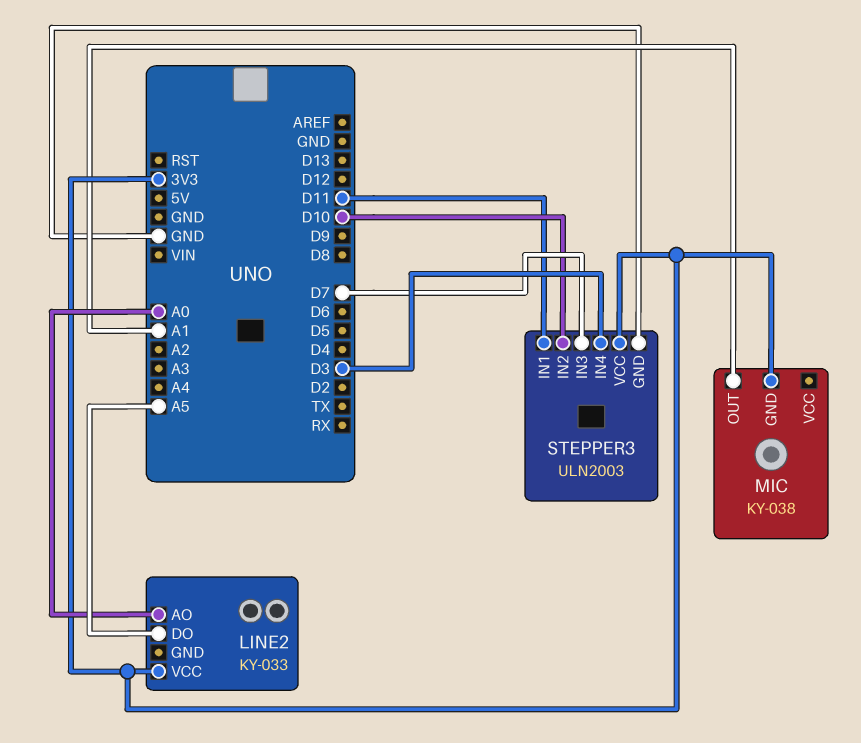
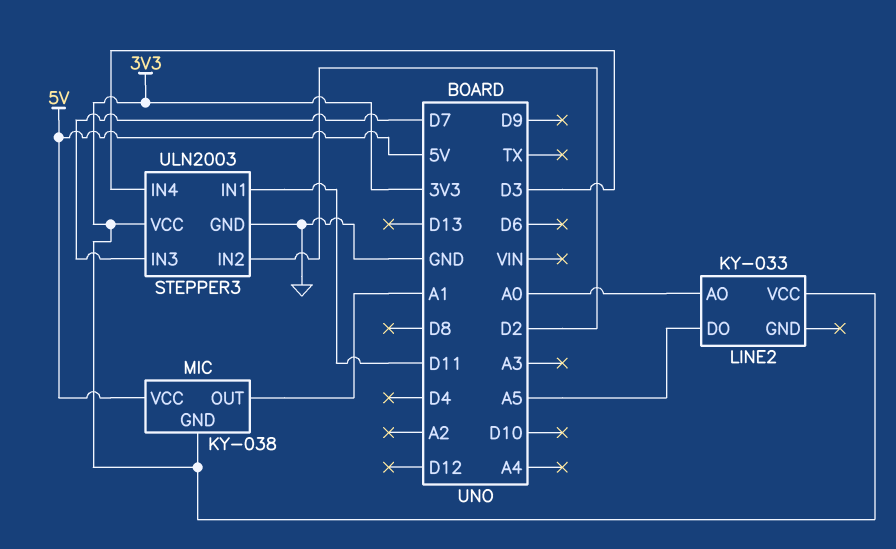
MIC pin VCC: none -> 5V
STEPPER3 pin IN2: D10 -> D2

